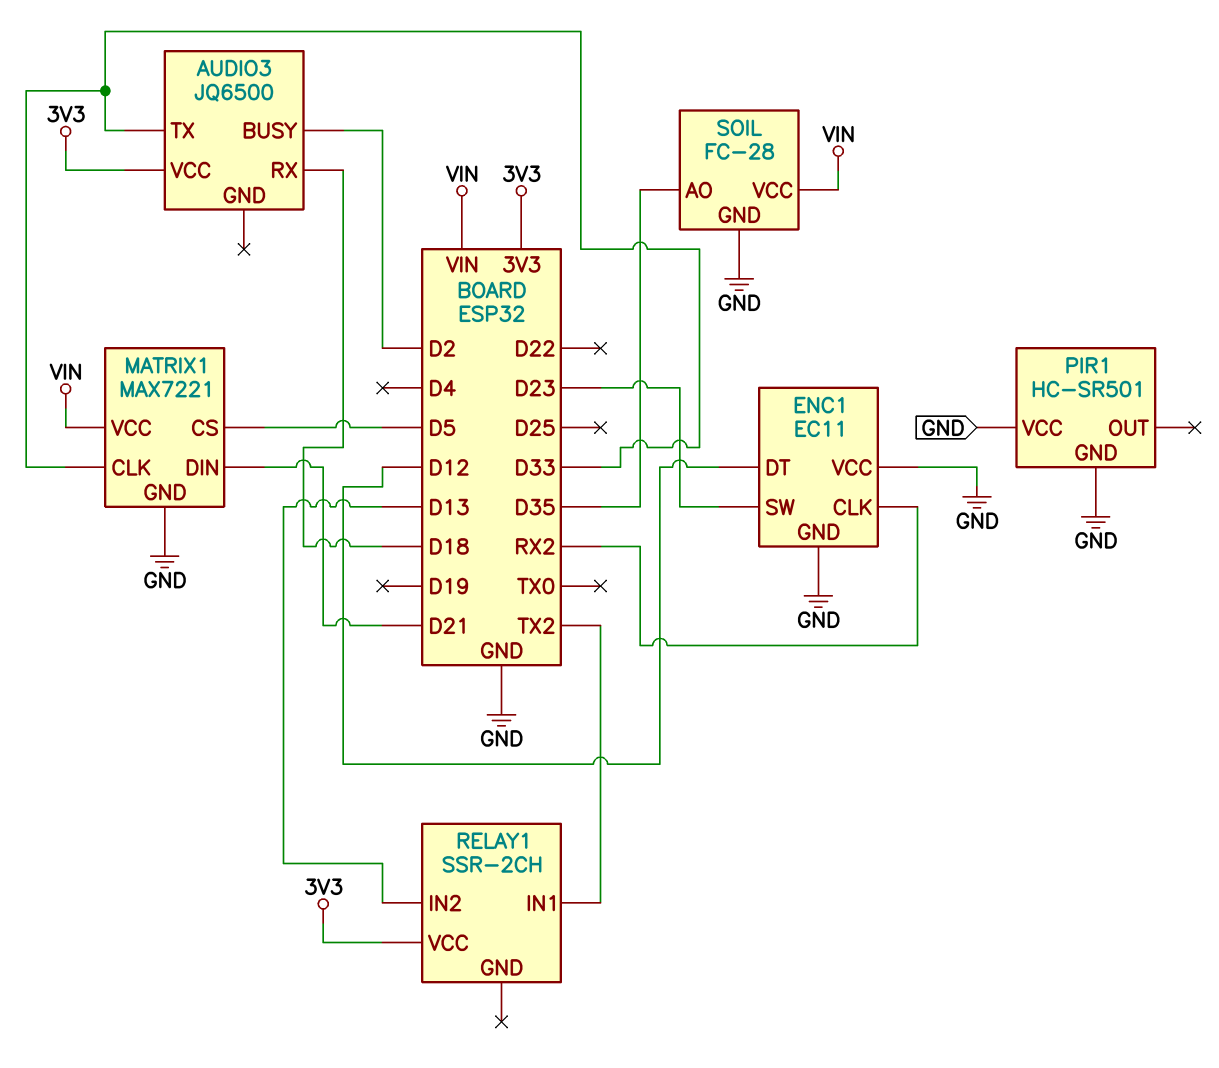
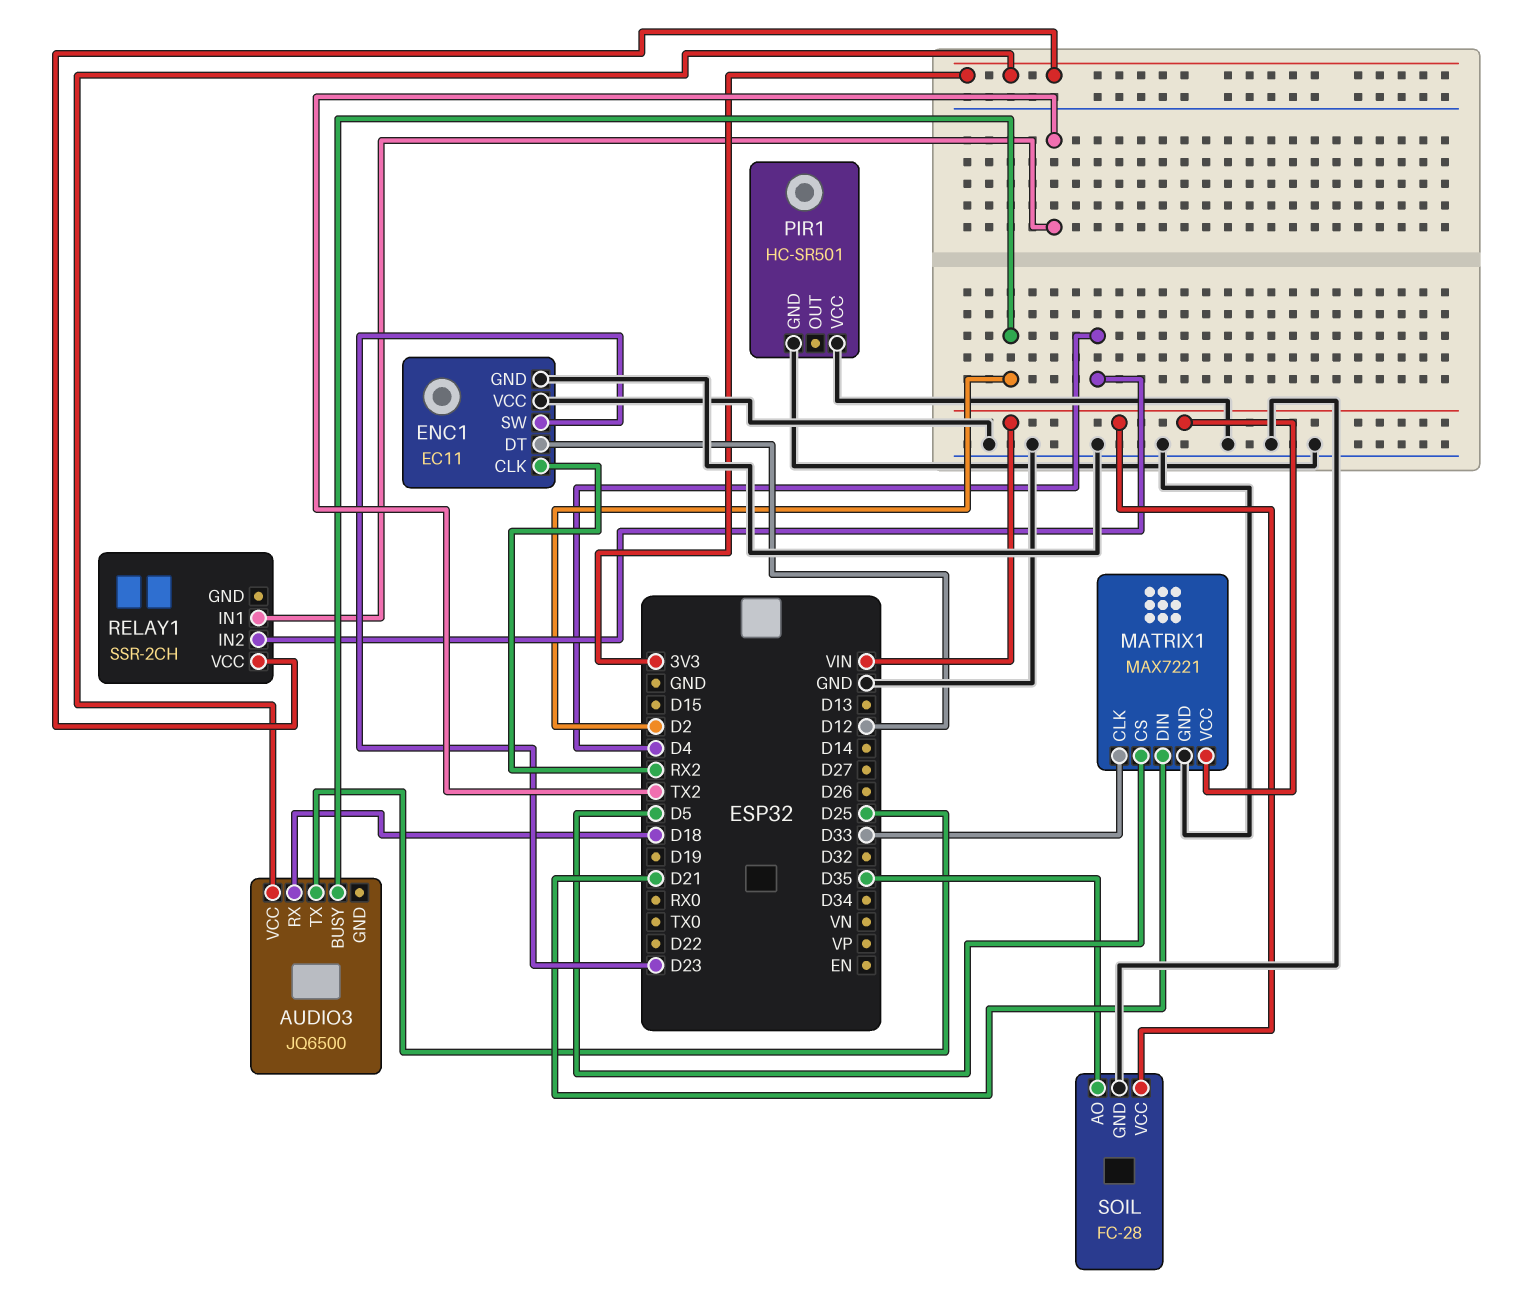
AUDIO3 pin TX: D33 -> D25
RELAY1 pin IN2: D13 -> D4

